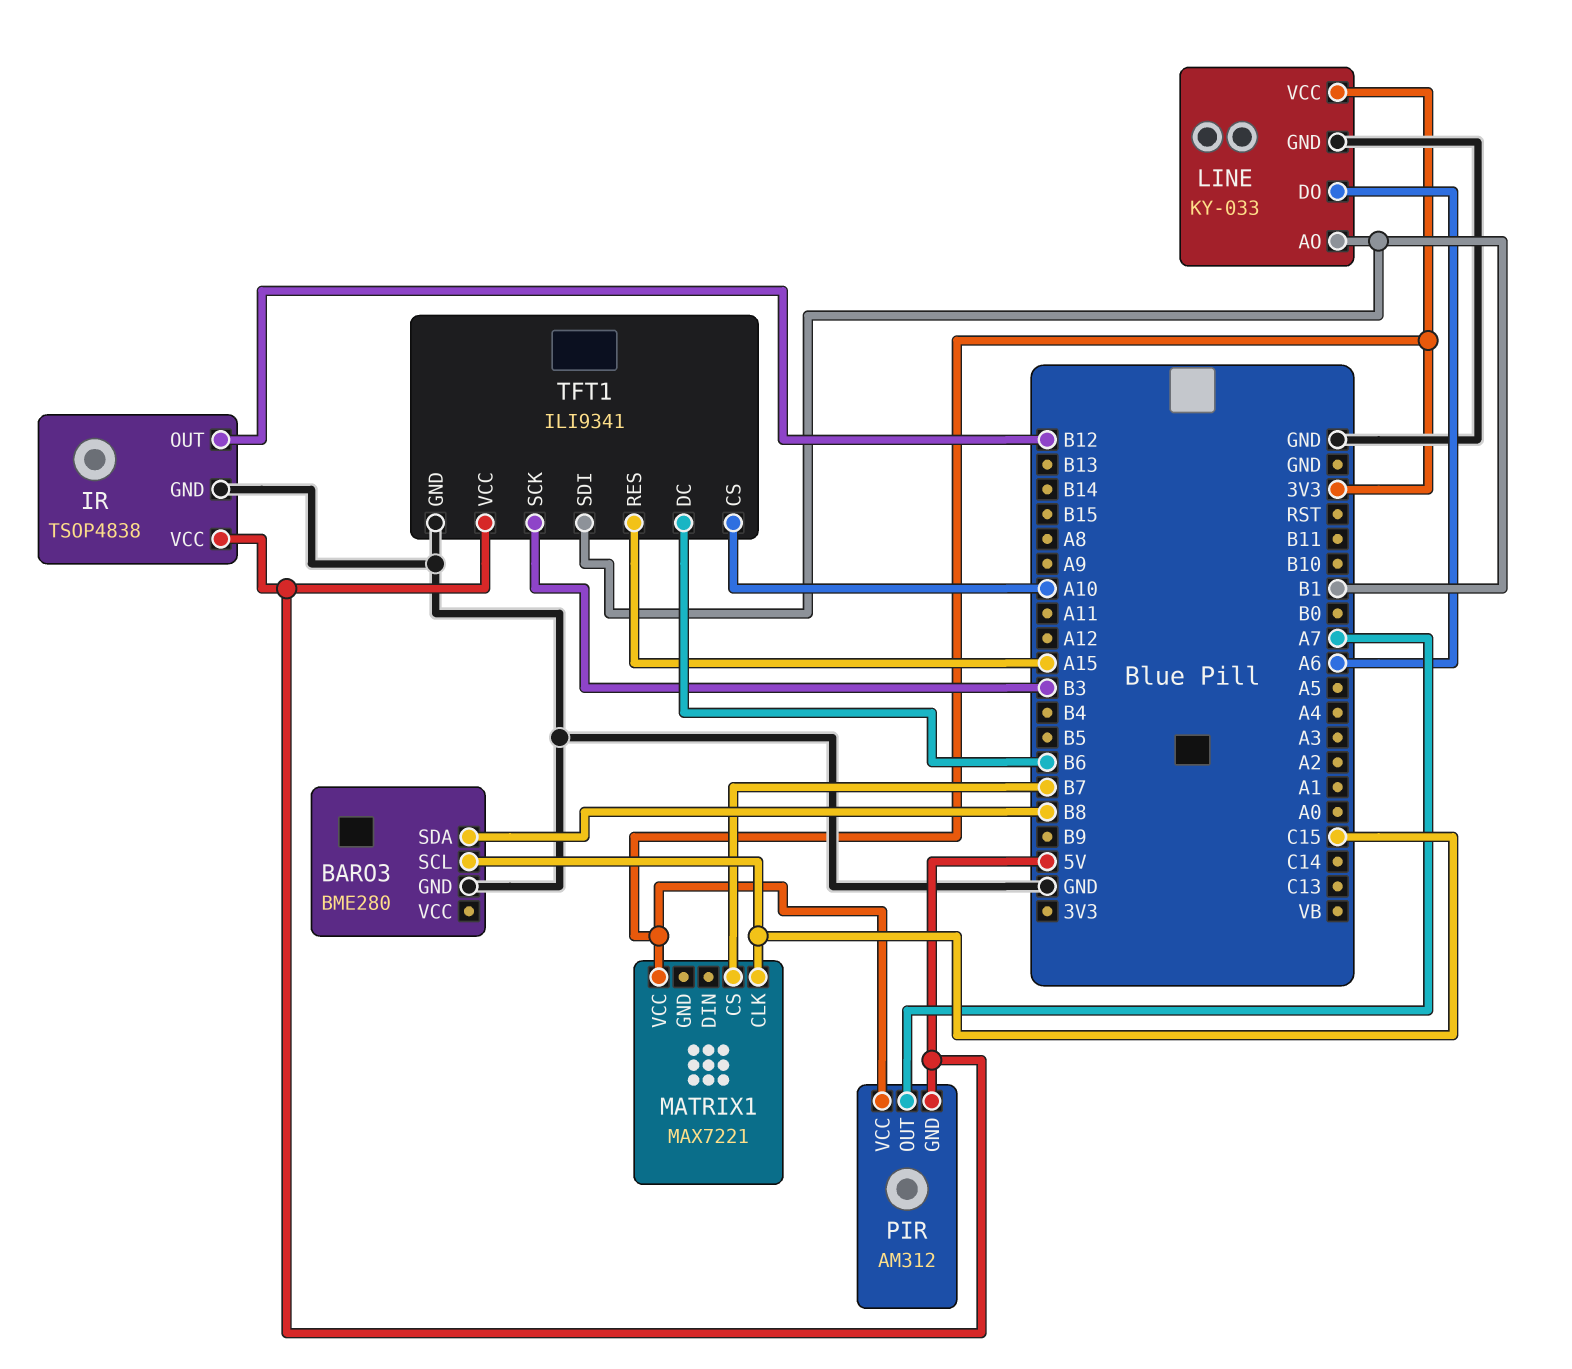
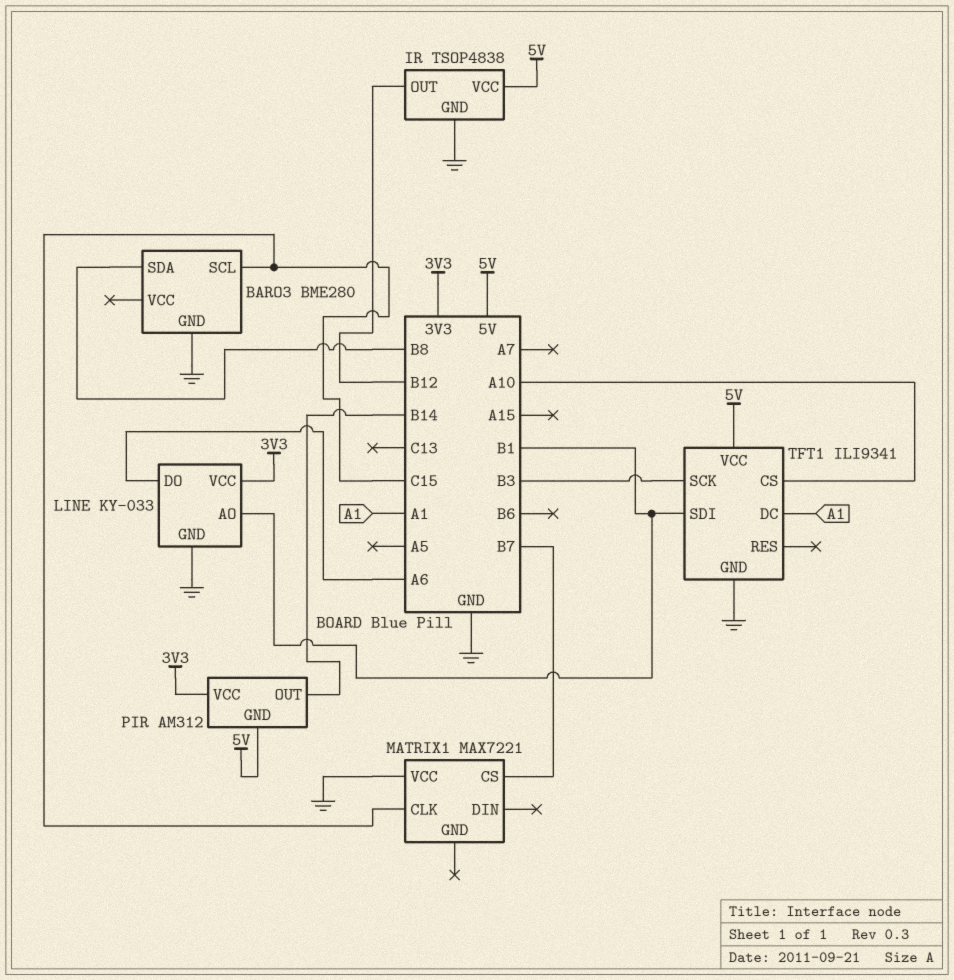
MATRIX1 pin VCC: 3V3 -> GND
PIR pin OUT: A7 -> B14
TFT1 pin DC: B6 -> A1
TFT1 pin RES: A15 -> none

